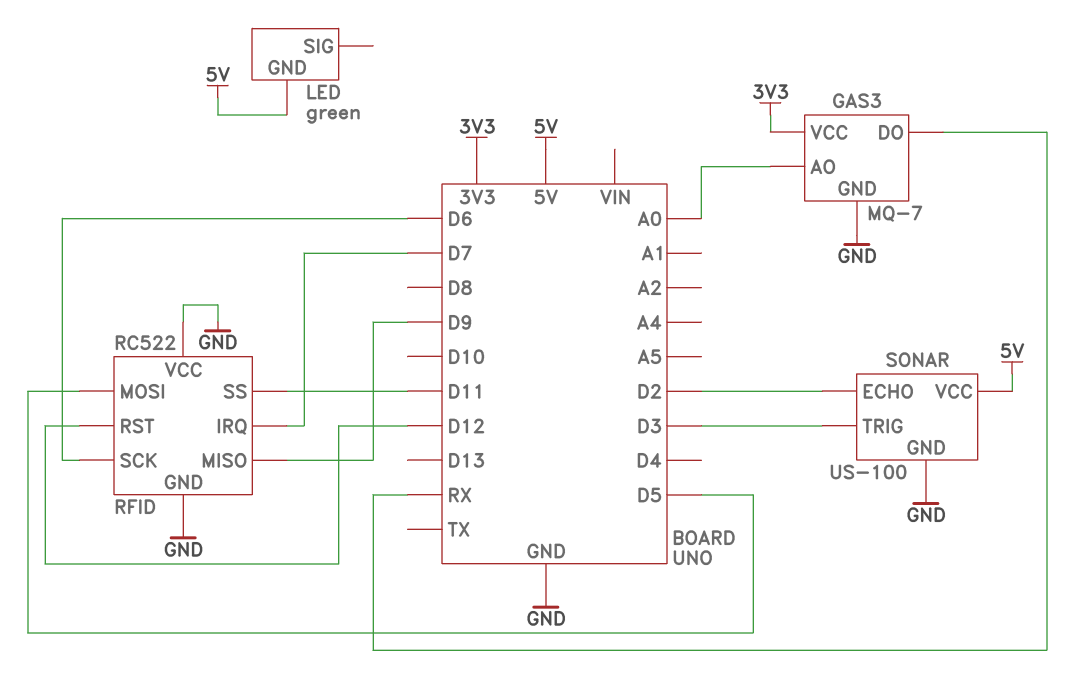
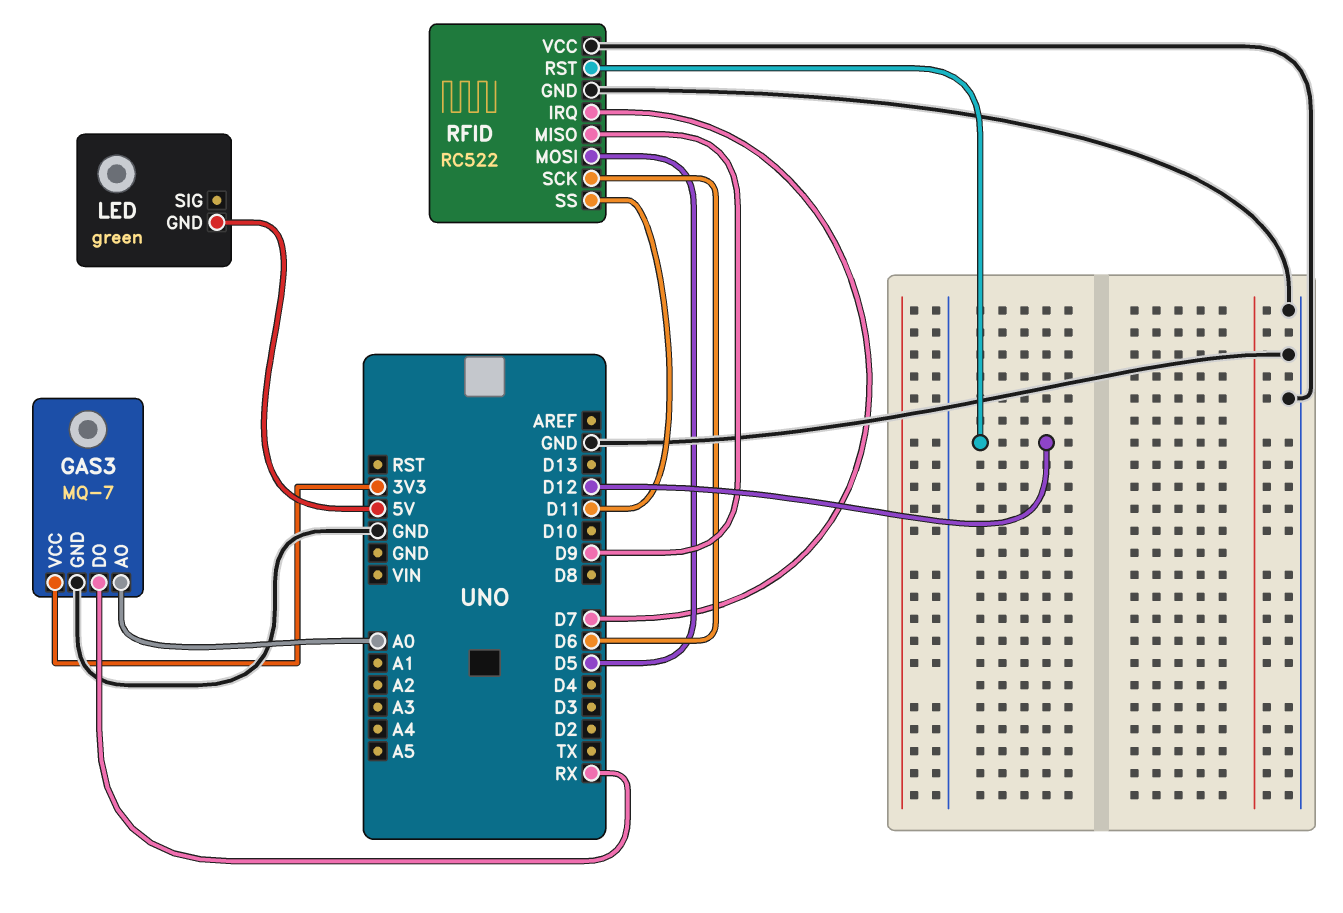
SONAR: US-100 -> none
SONAR pin ECHO: D2 -> none
SONAR pin GND: GND -> none
SONAR pin TRIG: D3 -> none
SONAR pin VCC: 5V -> none

